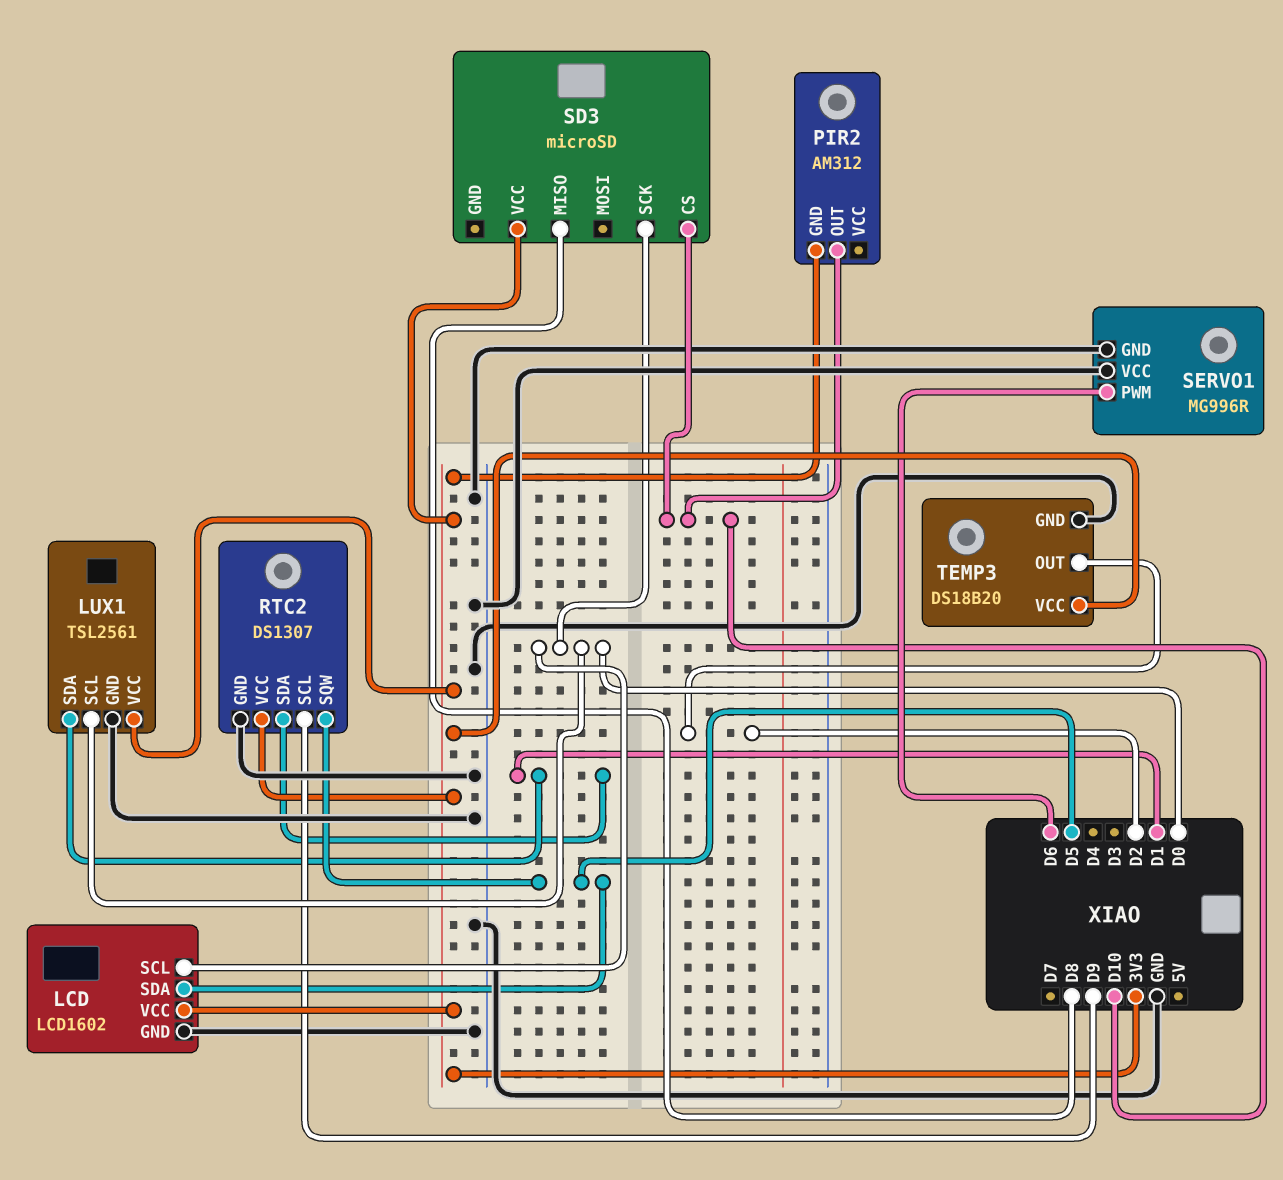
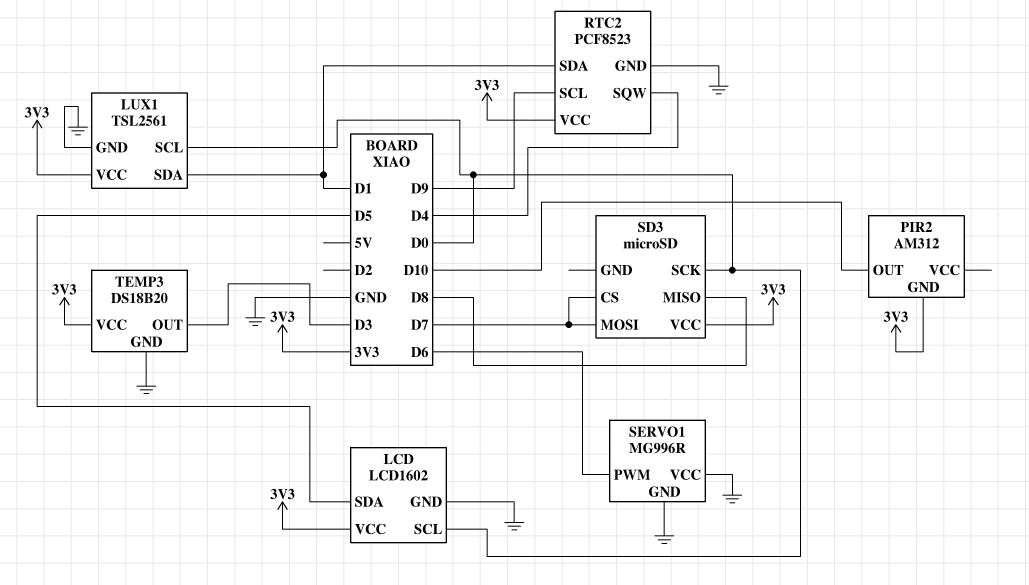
RTC2: DS1307 -> PCF8523
RTC2 pin SQW: D5 -> D4
SD3 pin CS: D10 -> D7
SD3 pin MOSI: none -> D7
TEMP3 pin OUT: D2 -> D3

